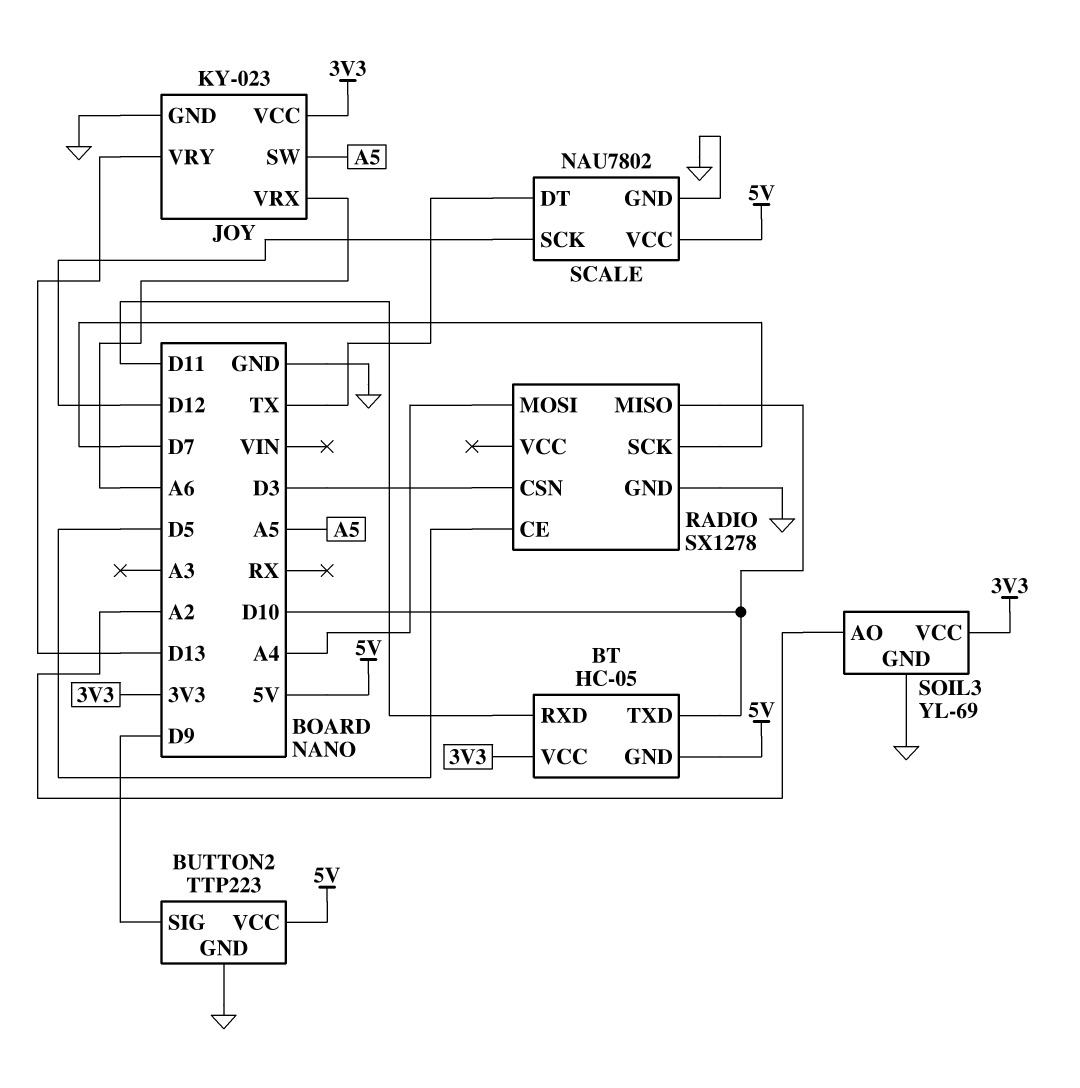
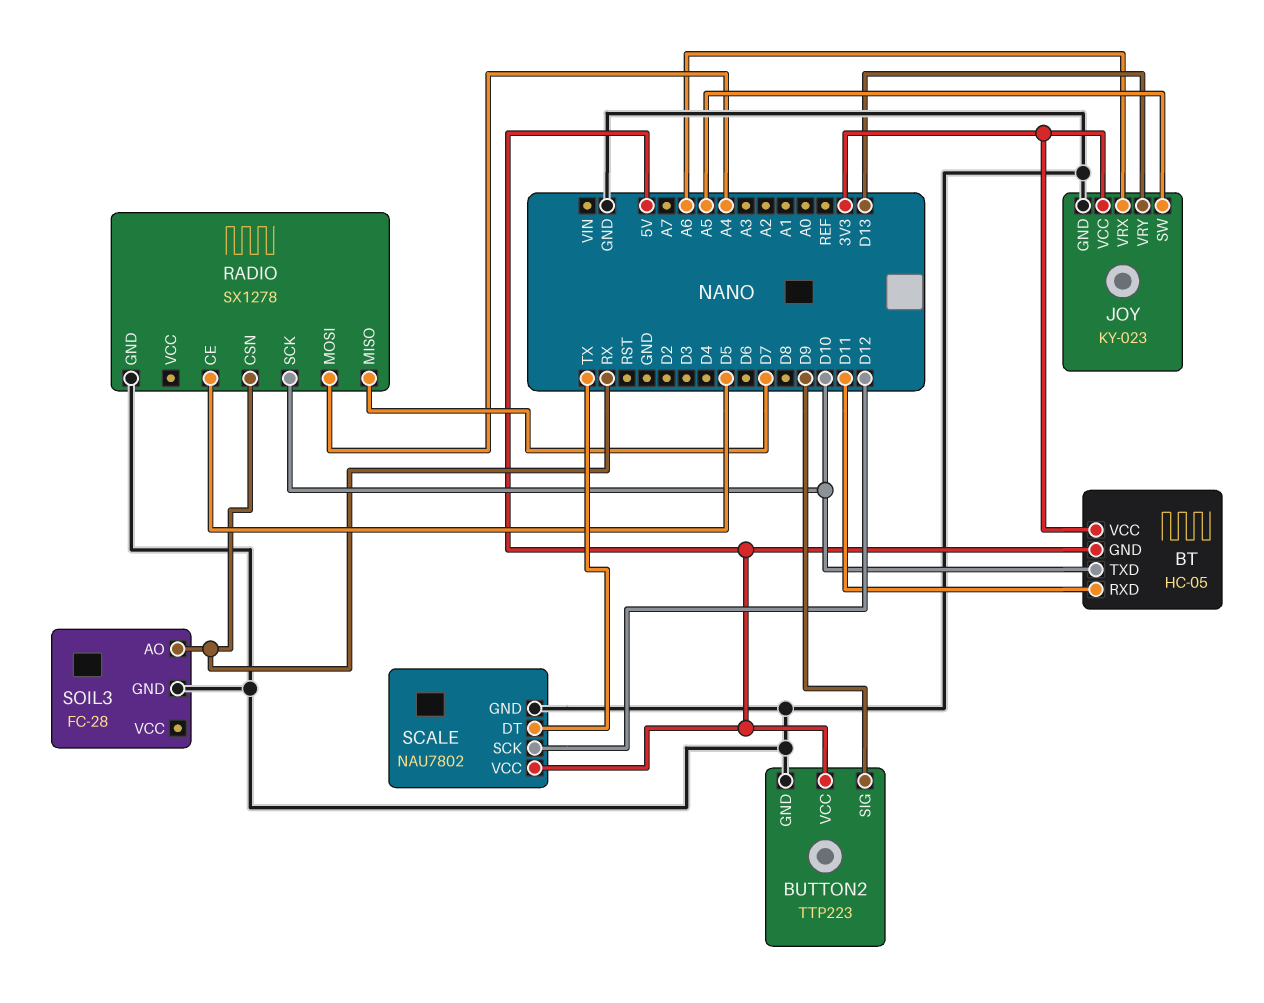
RADIO pin CSN: D3 -> RX
RADIO pin MISO: D10 -> D7
RADIO pin SCK: D7 -> D10
SOIL3: YL-69 -> FC-28
SOIL3 pin AO: A2 -> RX
SOIL3 pin VCC: 3V3 -> none

